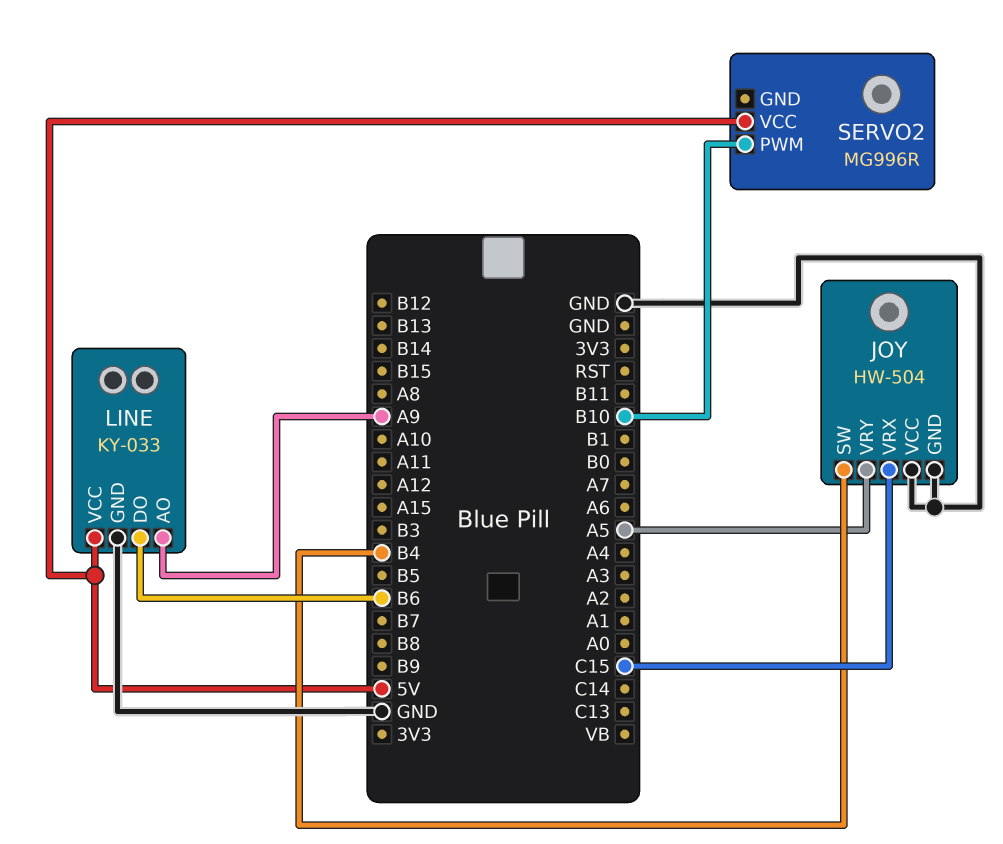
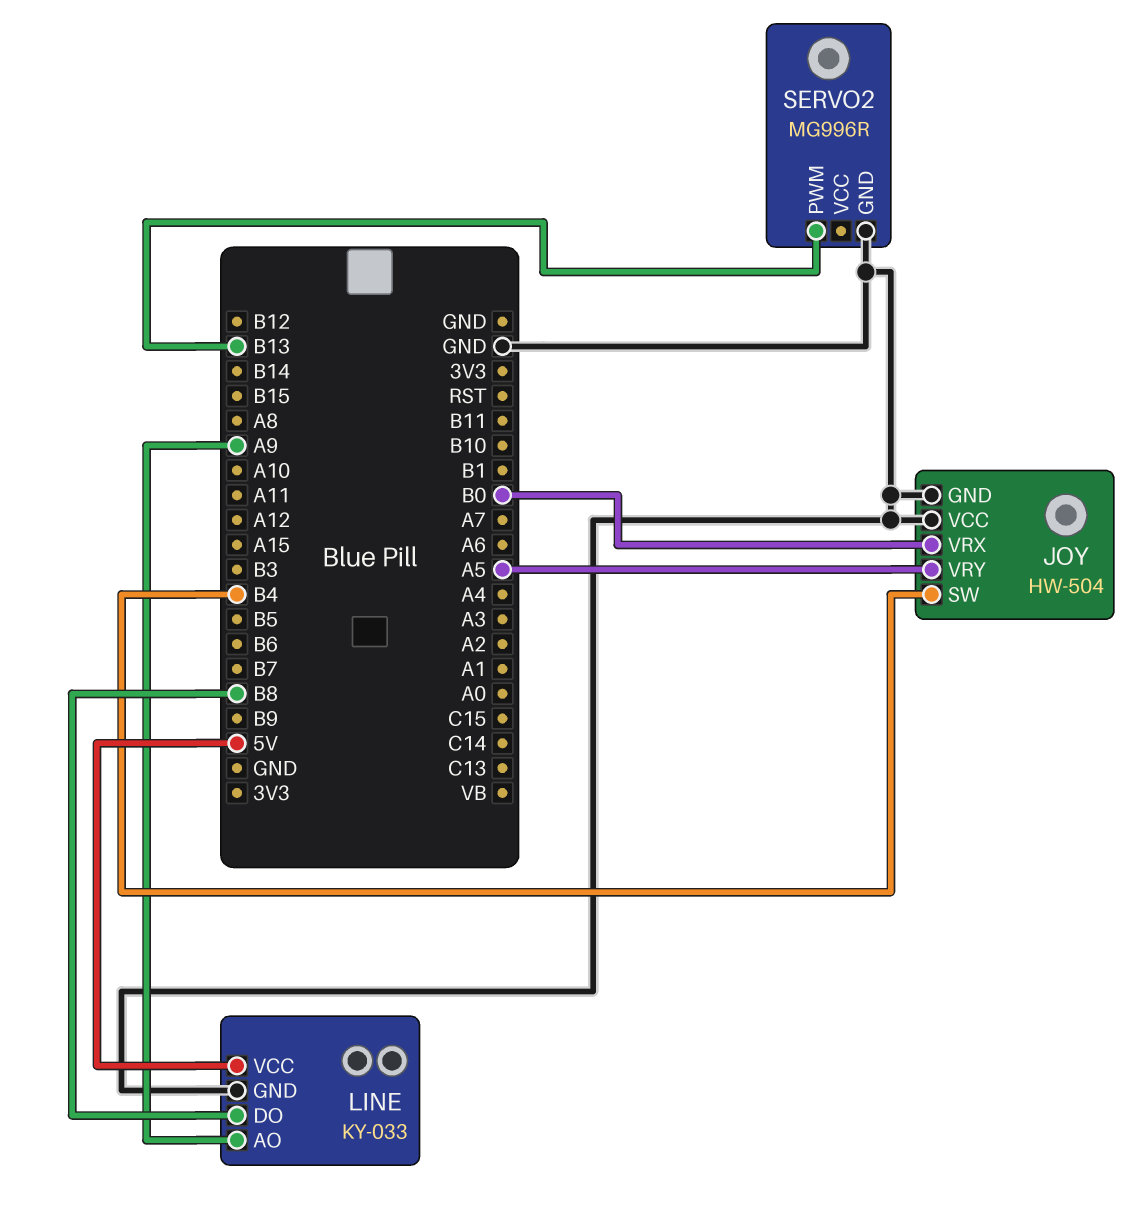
JOY pin VRX: C15 -> B0
LINE pin DO: B6 -> B8
SERVO2 pin GND: none -> GND
SERVO2 pin PWM: B10 -> B13
SERVO2 pin VCC: 5V -> none

